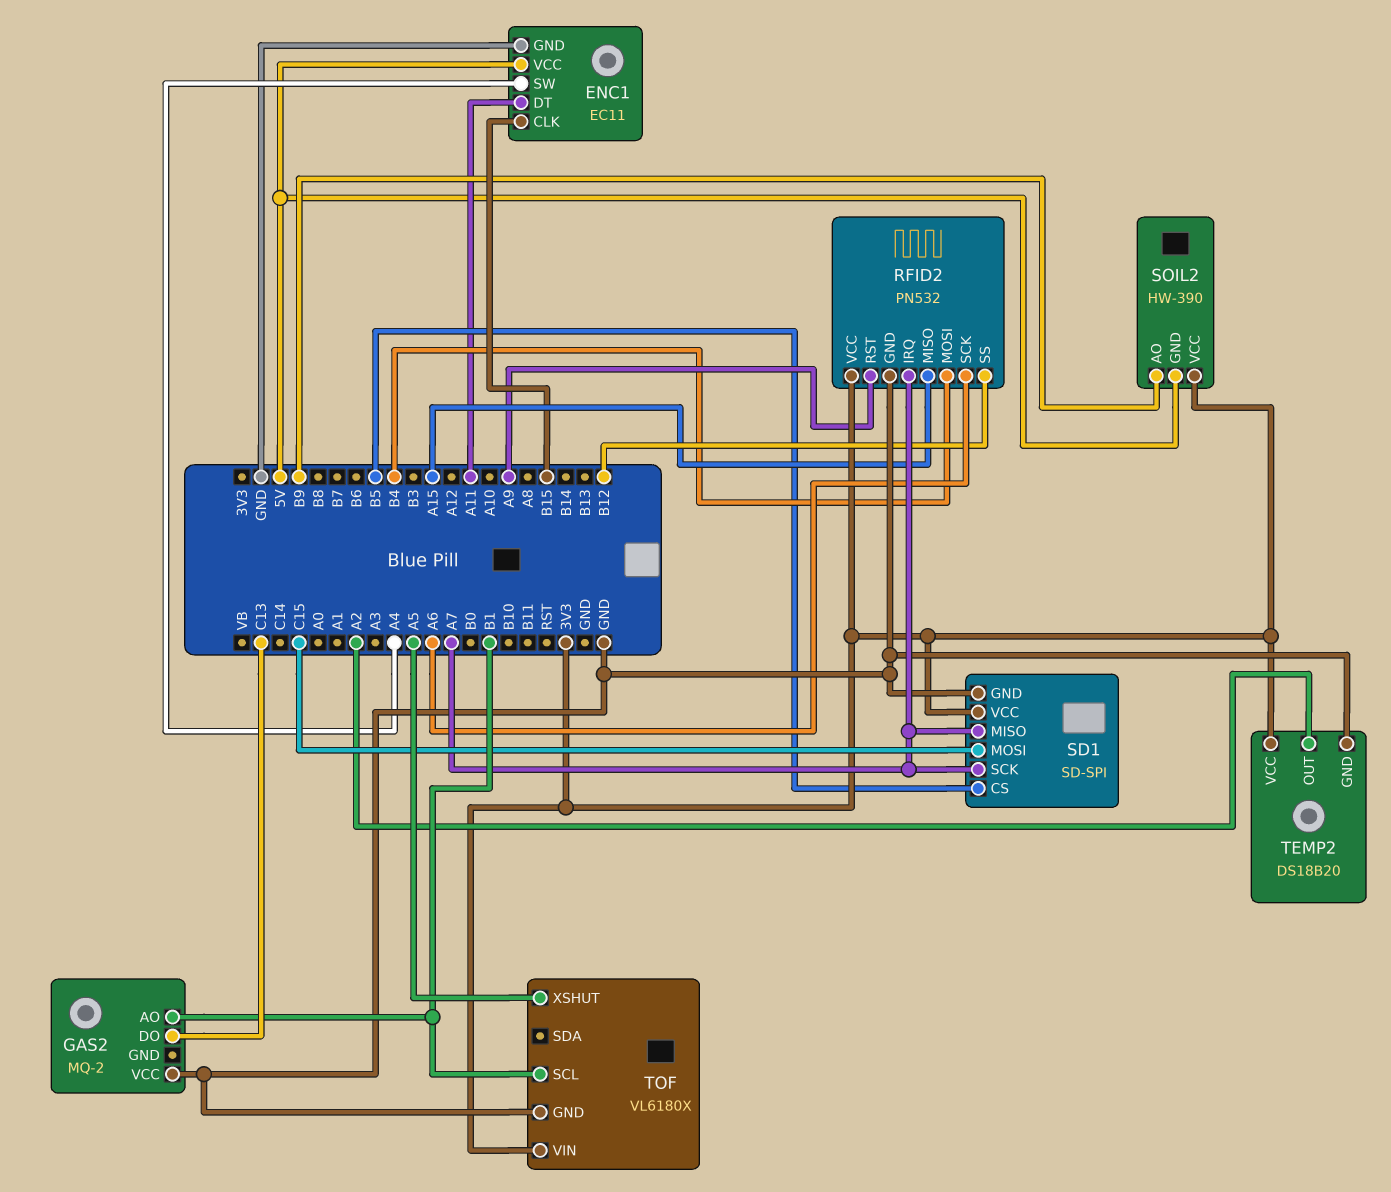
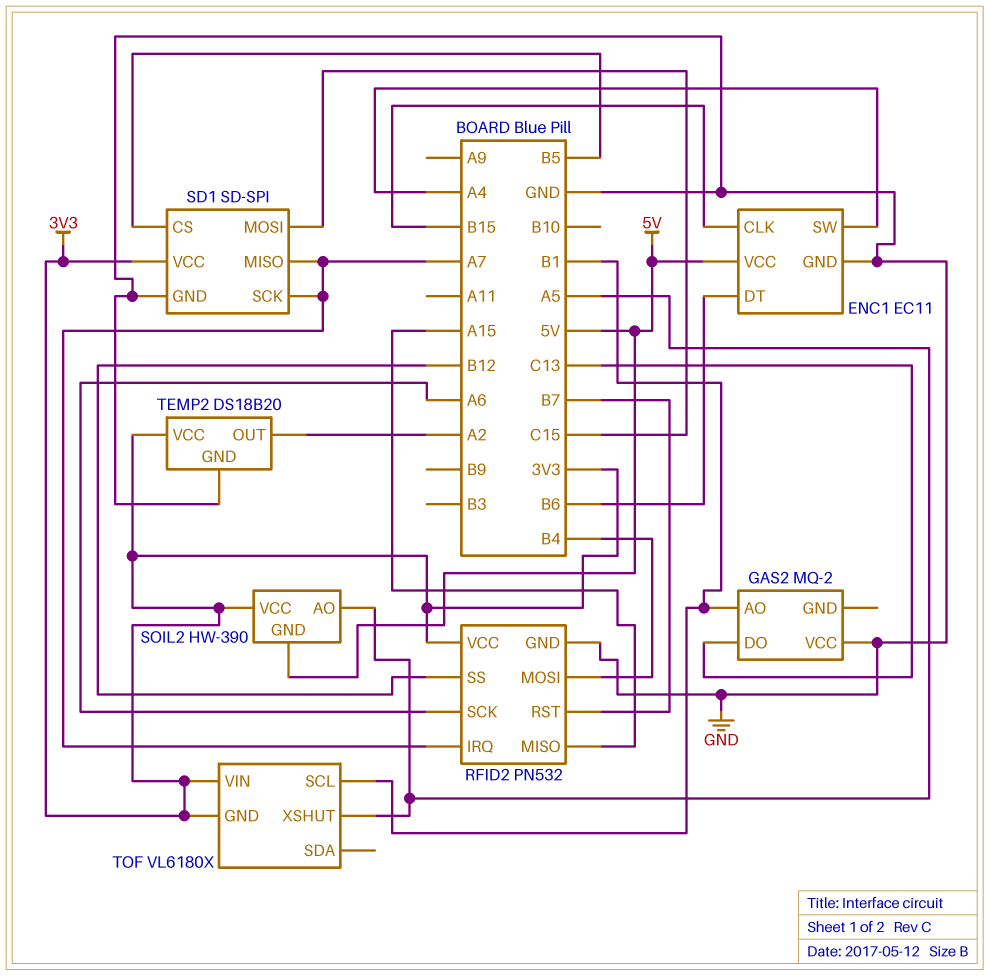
ENC1 pin DT: A11 -> B6
RFID2 pin RST: A9 -> B7
SOIL2 pin AO: B9 -> A5
TOF pin GND: GND -> 3V3

